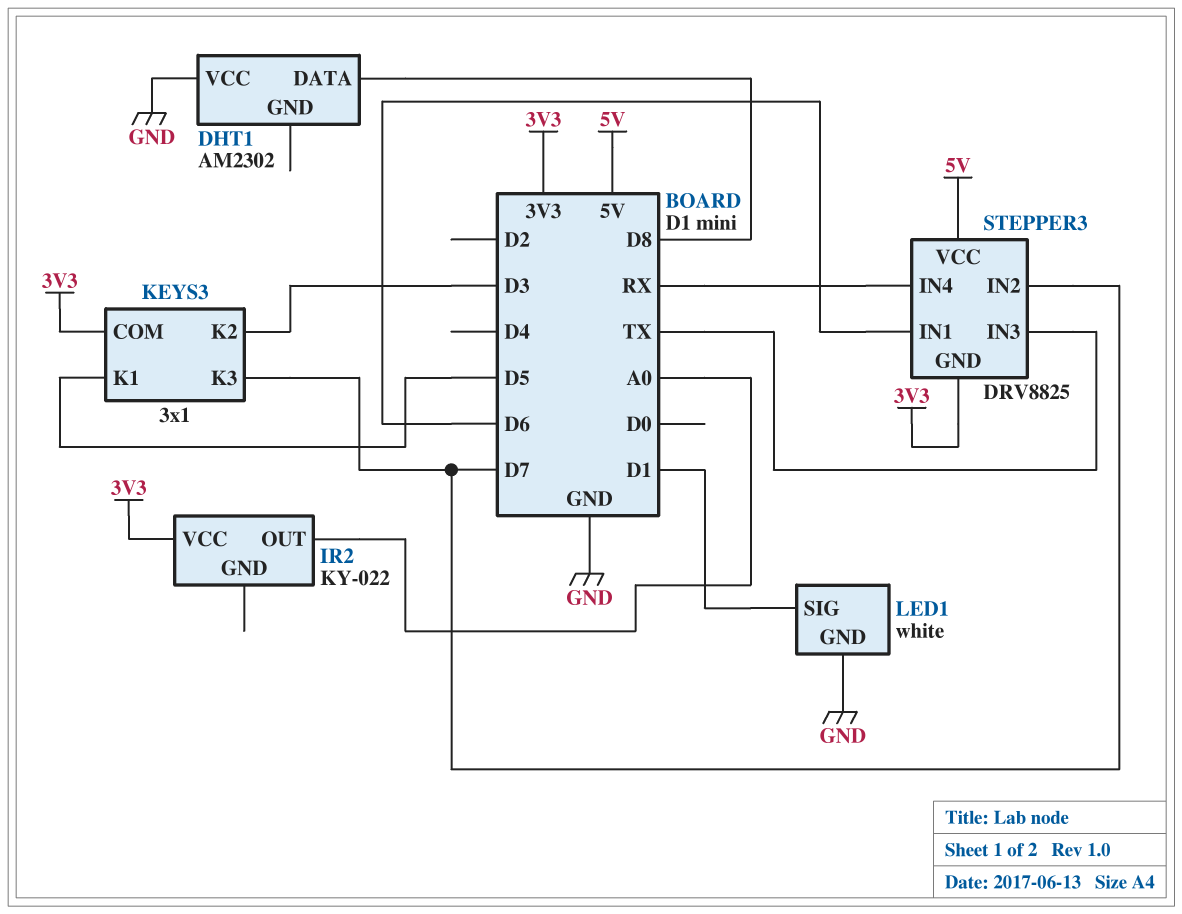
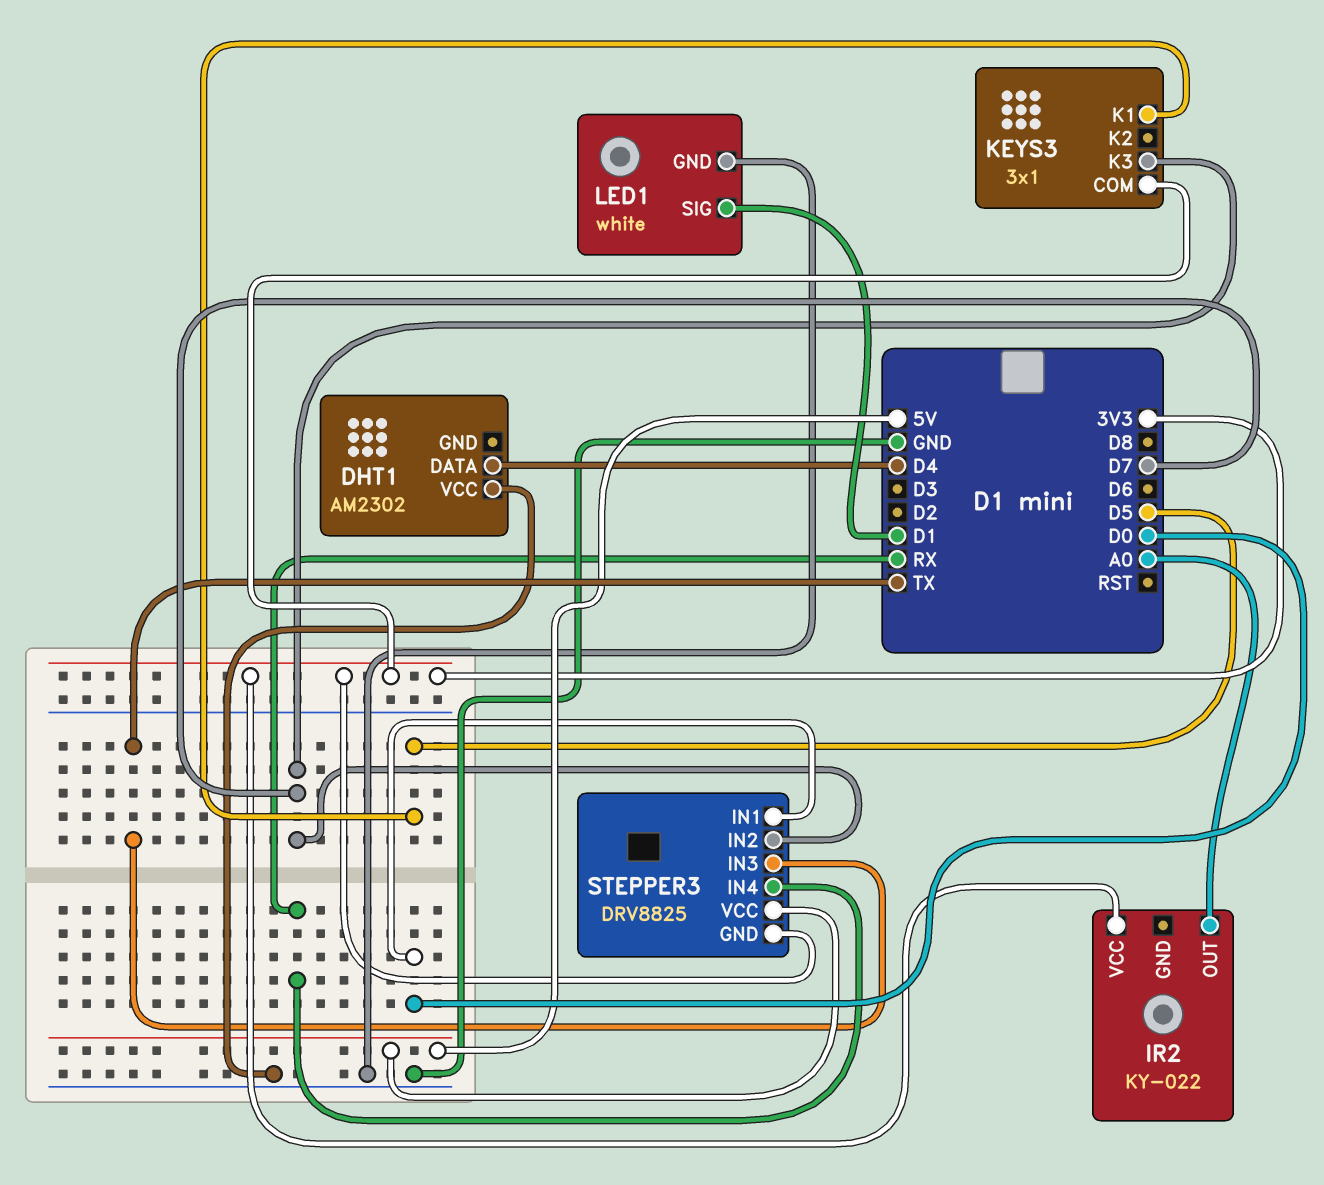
DHT1 pin DATA: D8 -> D4
KEYS3 pin K2: D3 -> none
STEPPER3 pin IN1: D6 -> D0

